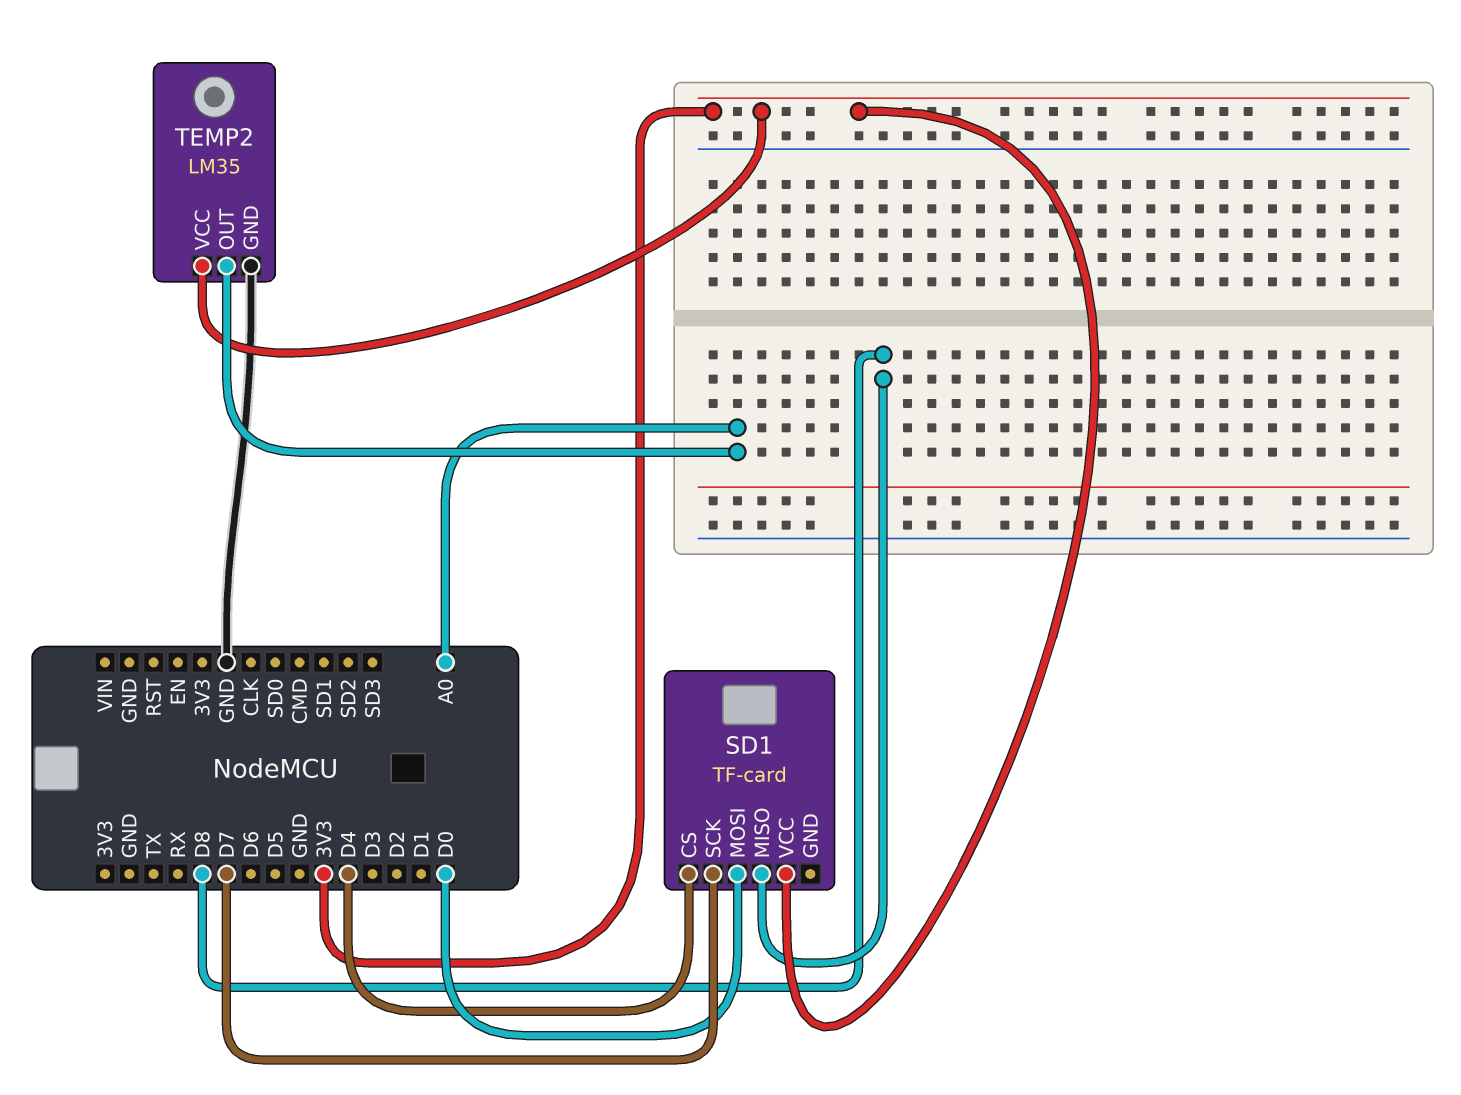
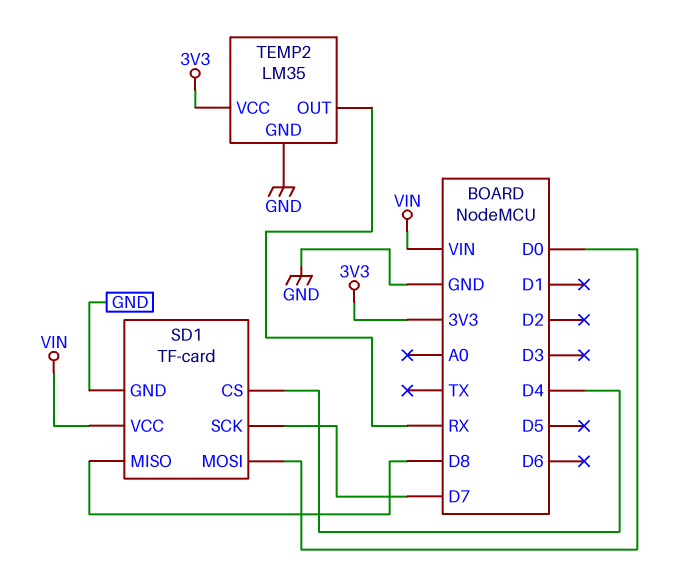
SD1 pin GND: none -> GND
SD1 pin VCC: 3V3 -> VIN
TEMP2 pin OUT: A0 -> RX

